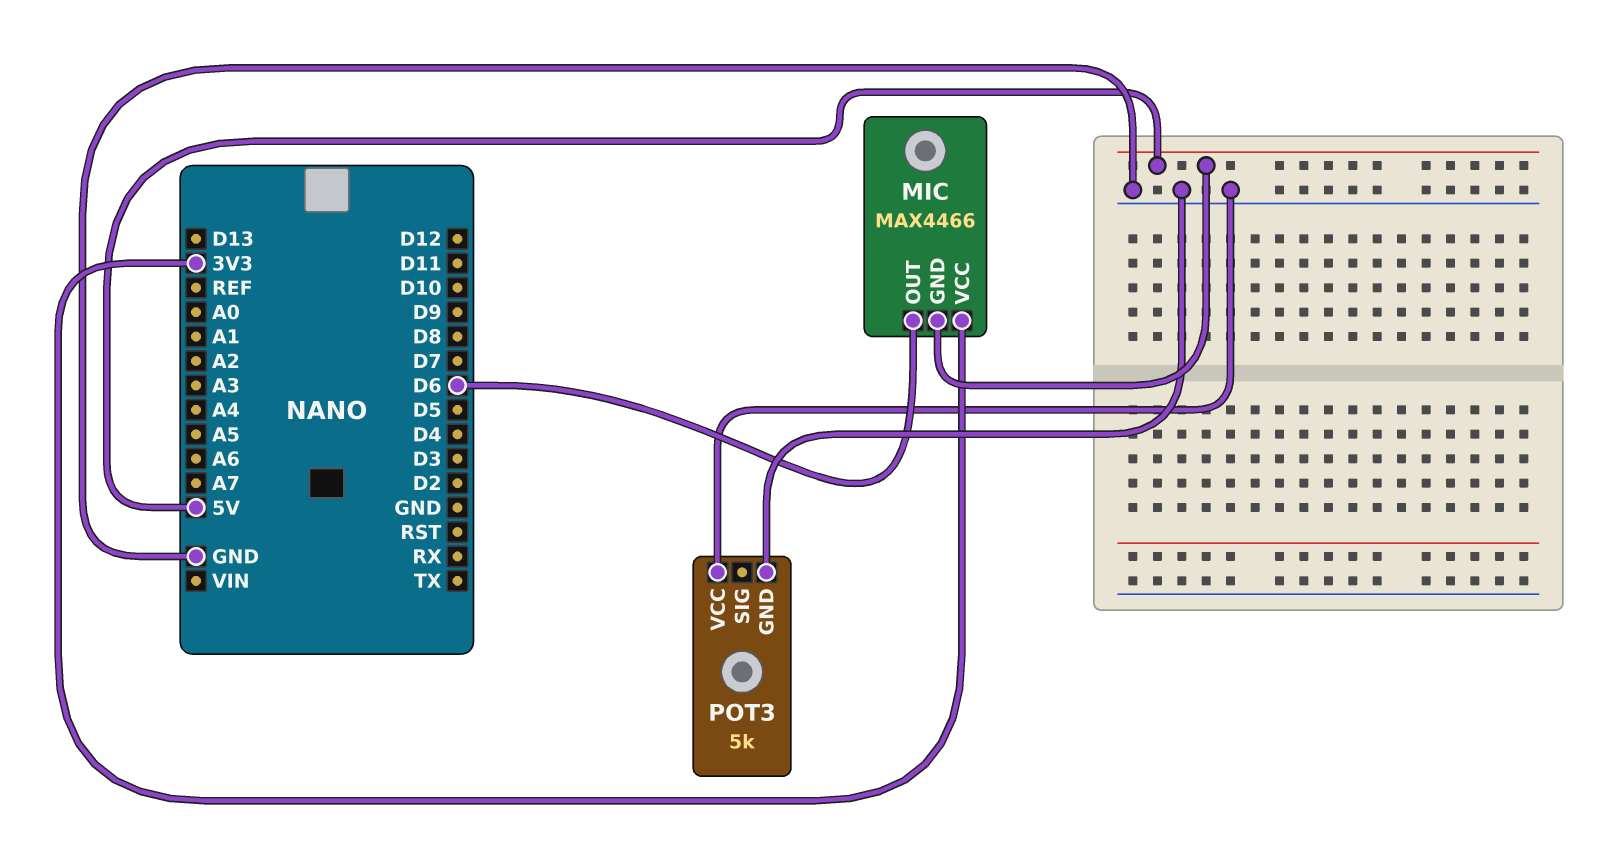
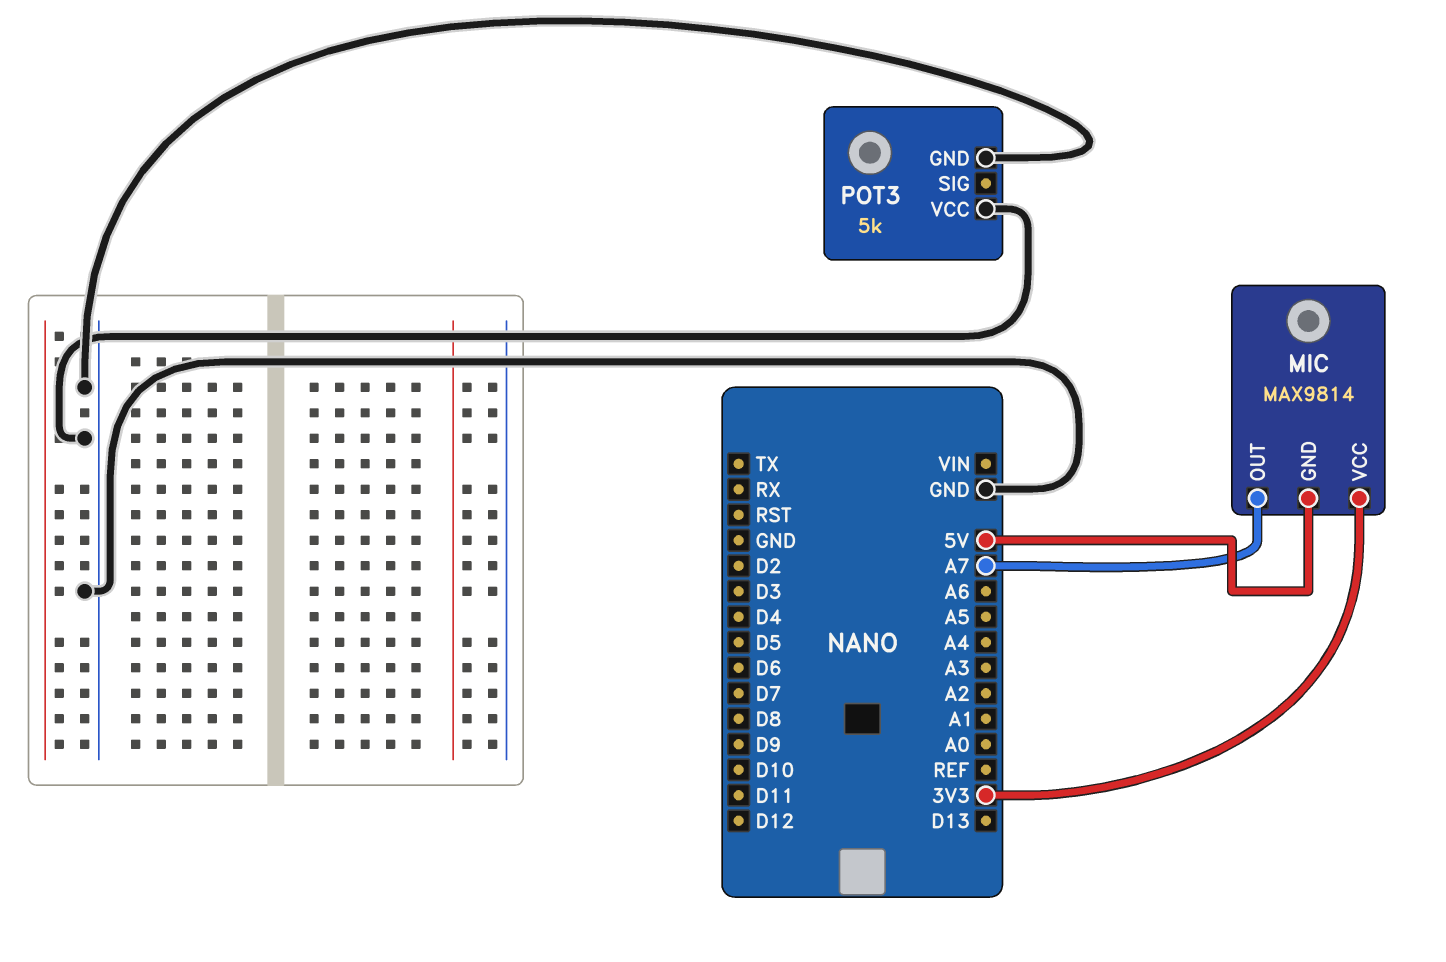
MIC: MAX4466 -> MAX9814
MIC pin OUT: D6 -> A7

